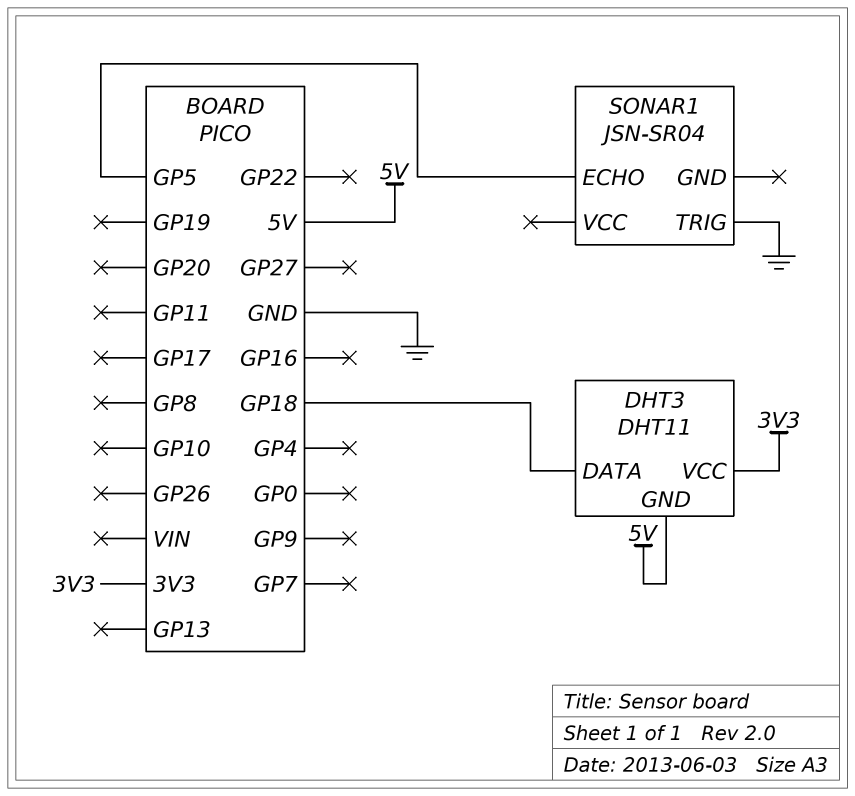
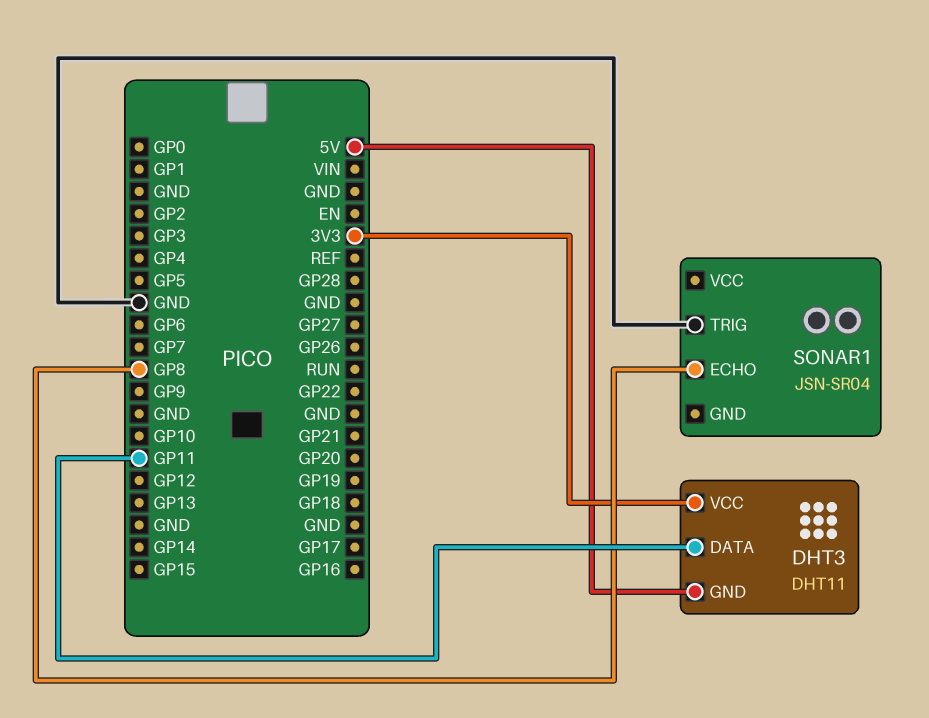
DHT3 pin DATA: GP18 -> GP11
SONAR1 pin ECHO: GP5 -> GP8

